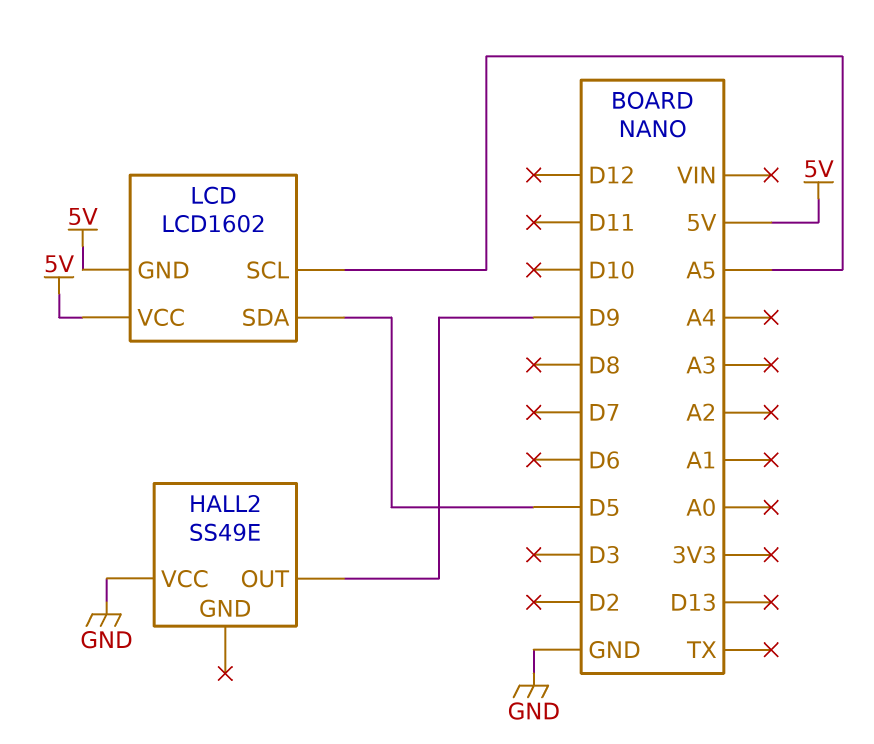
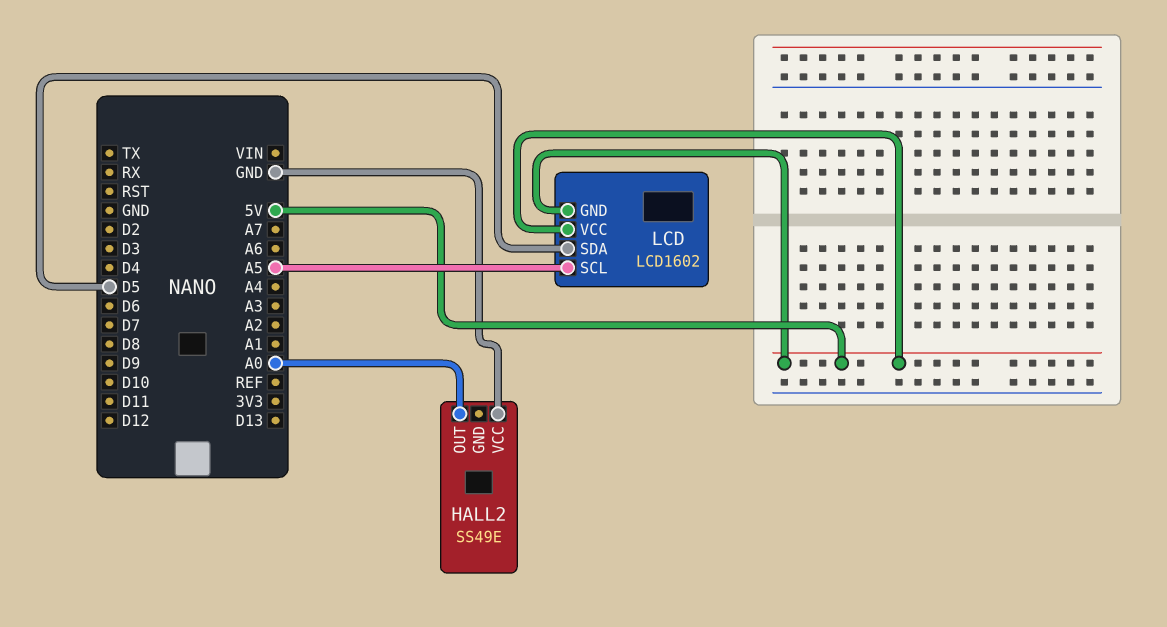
HALL2 pin OUT: D9 -> A0

